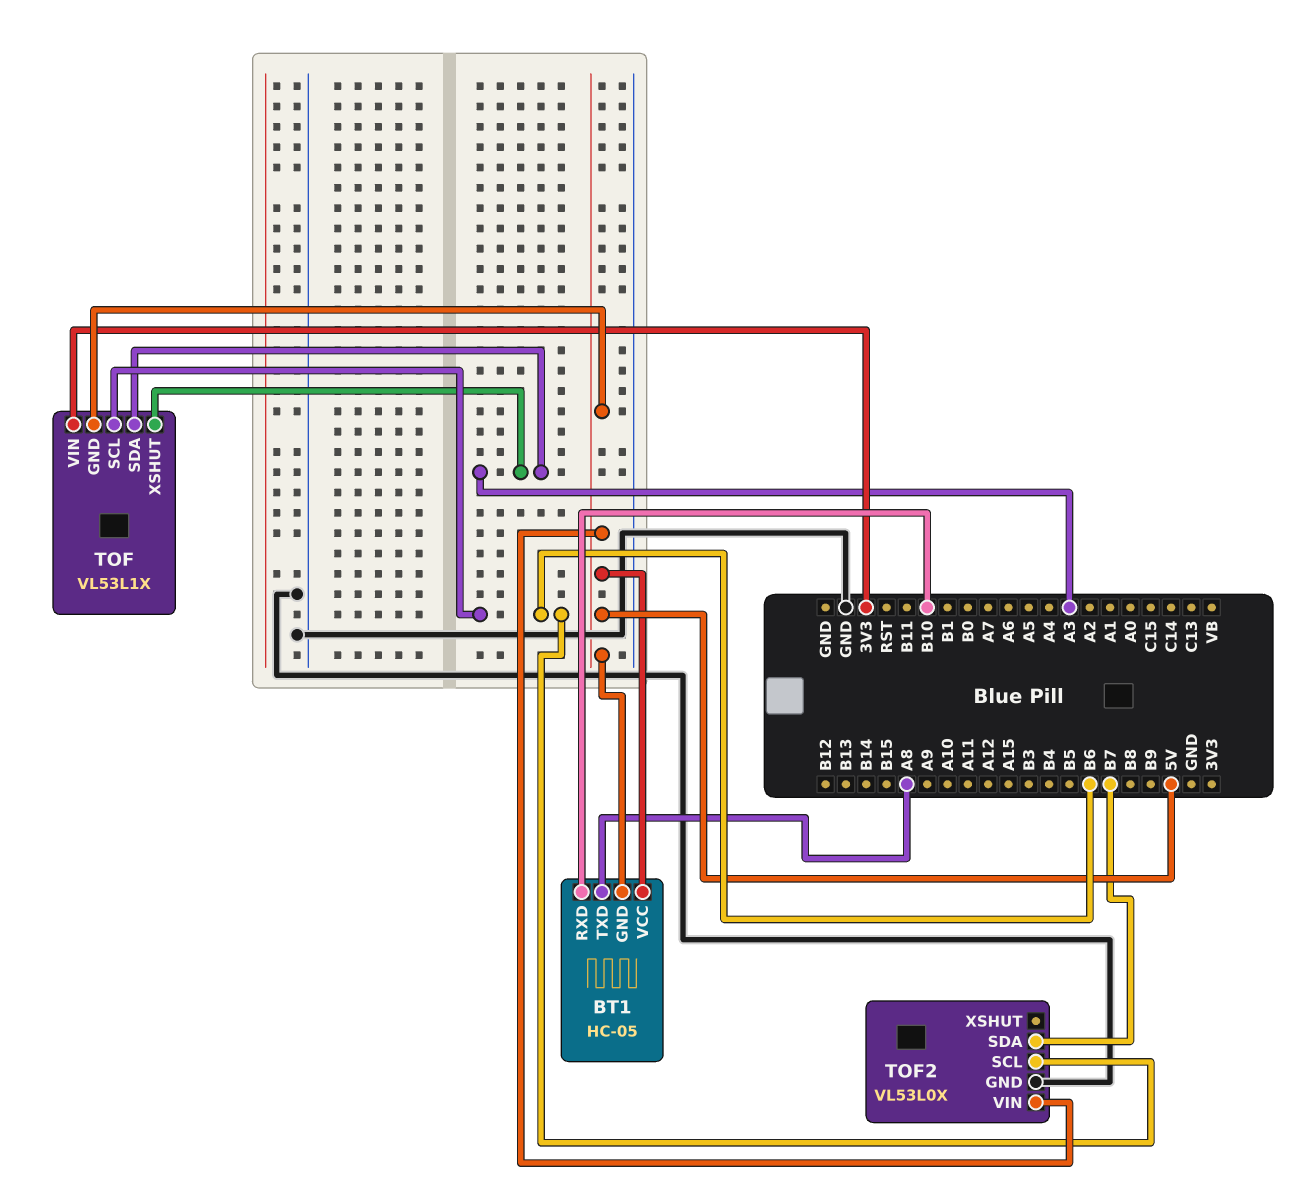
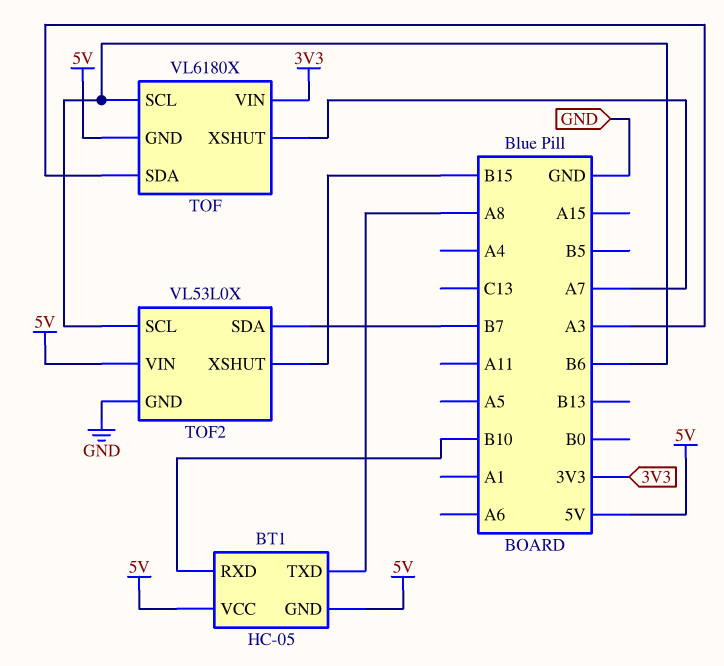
TOF: VL53L1X -> VL6180X
TOF pin XSHUT: A3 -> A7
TOF2 pin XSHUT: none -> B15

